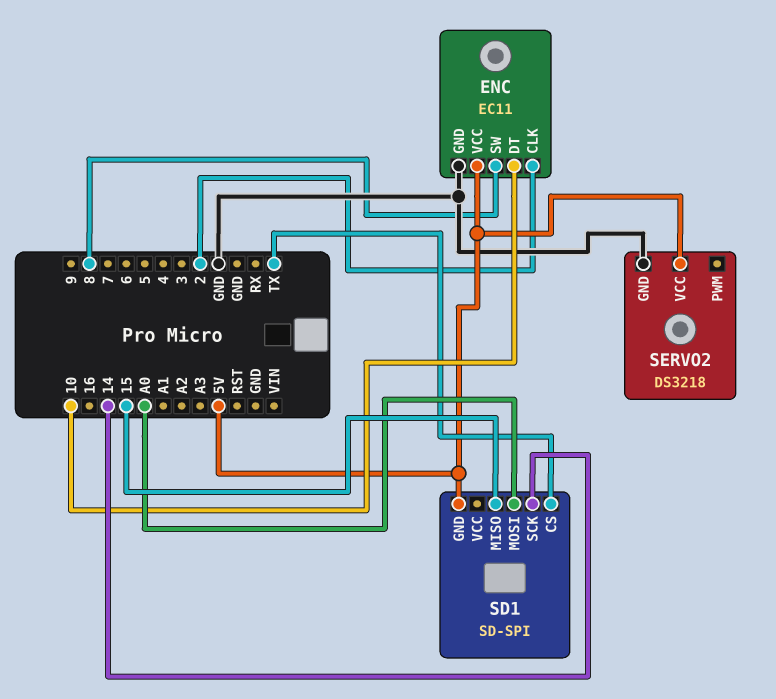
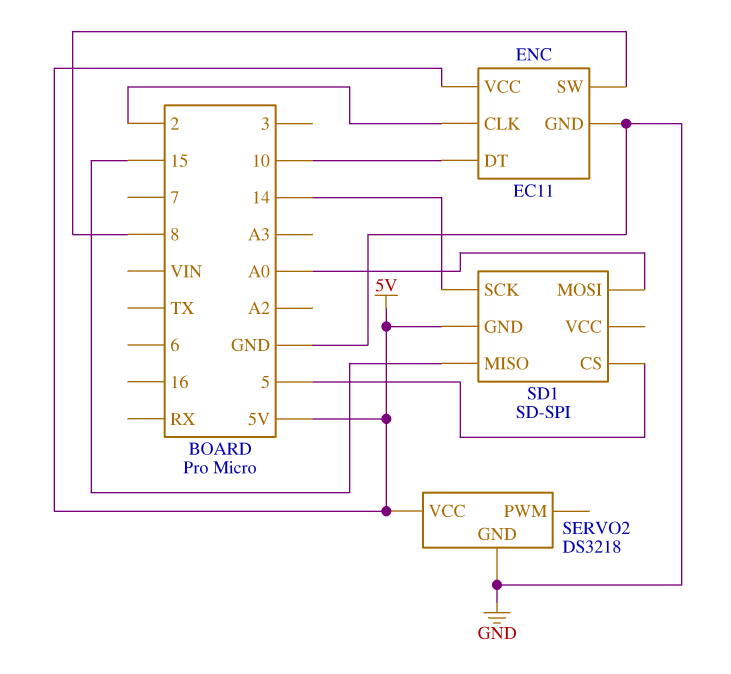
SD1 pin CS: TX -> 5

